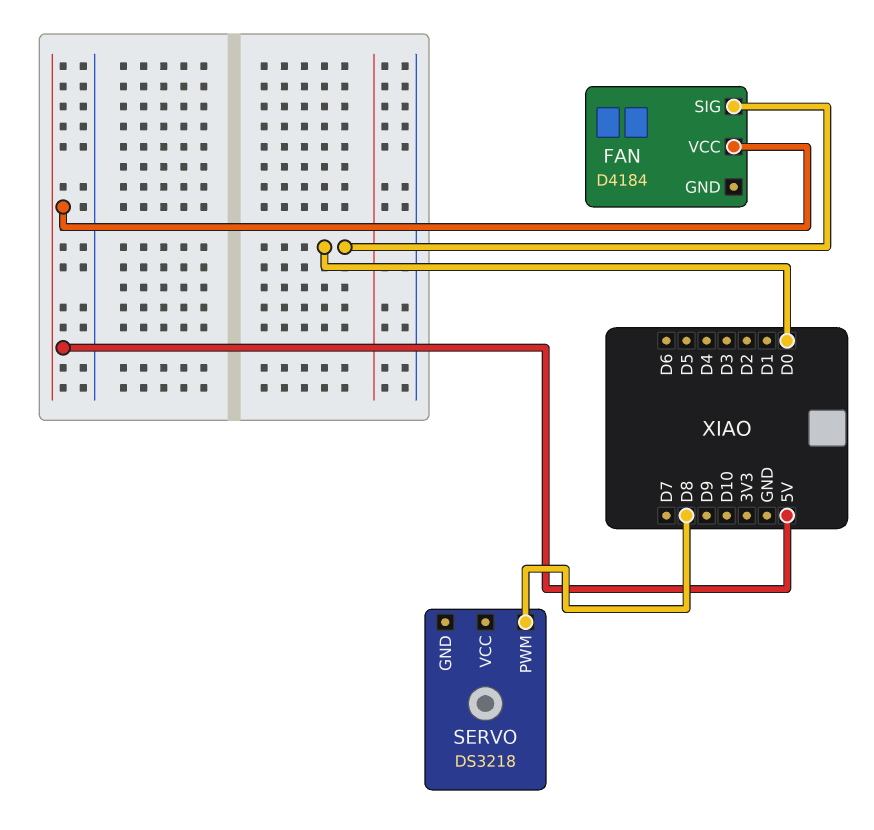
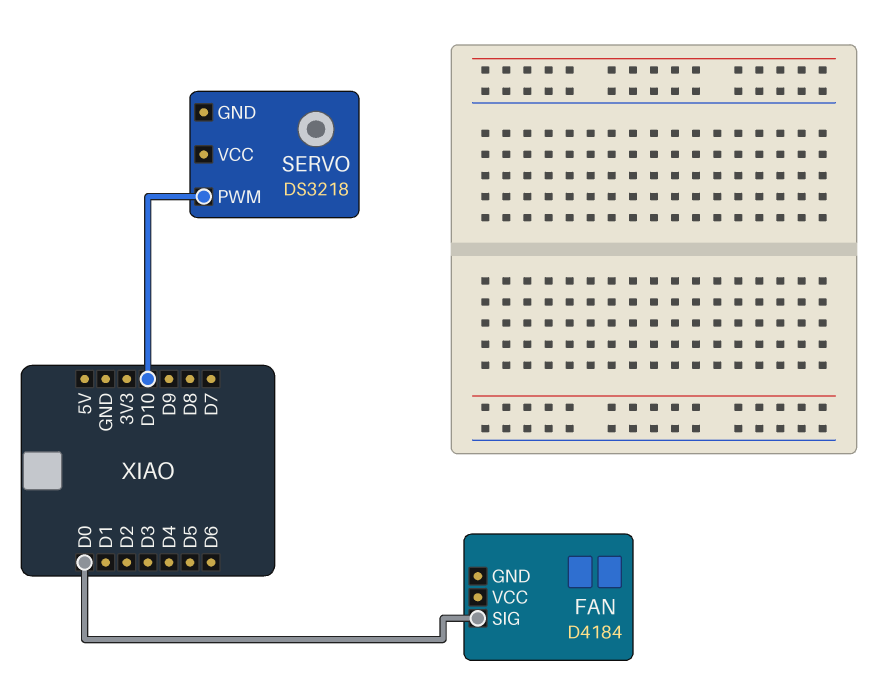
FAN pin VCC: 5V -> none
SERVO pin PWM: D8 -> D10

